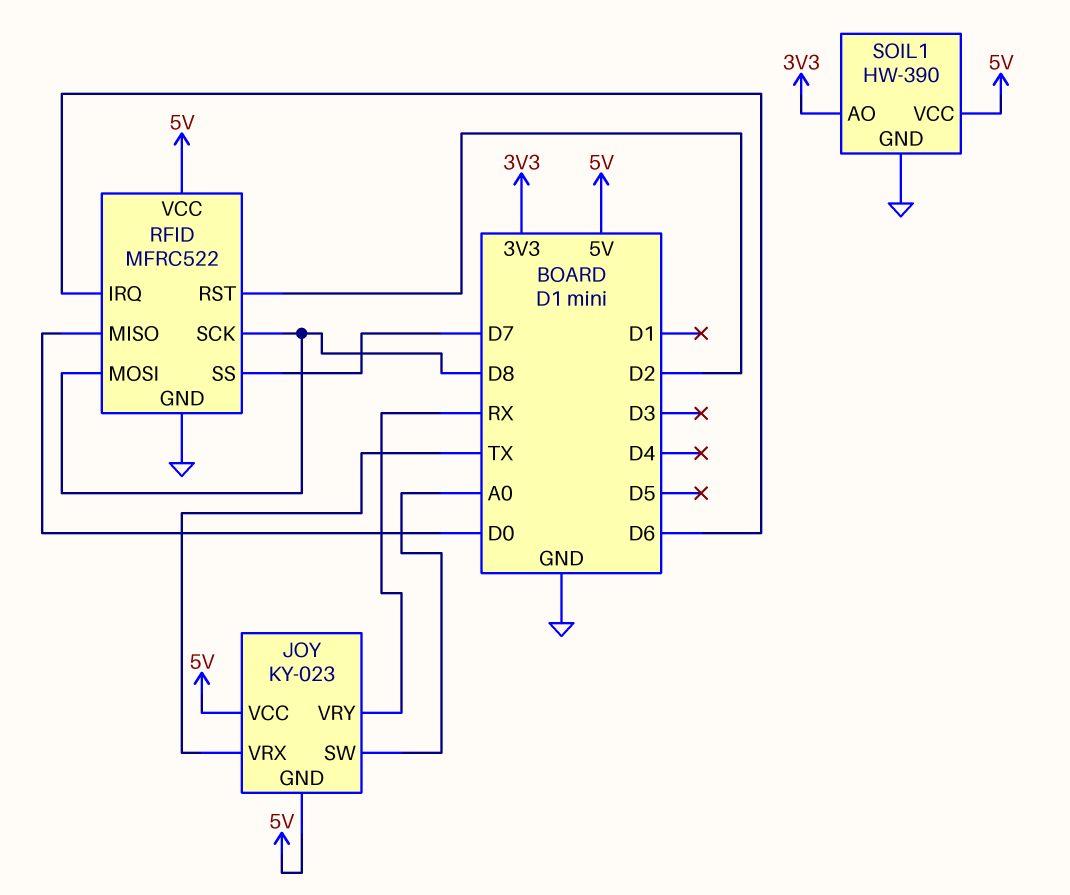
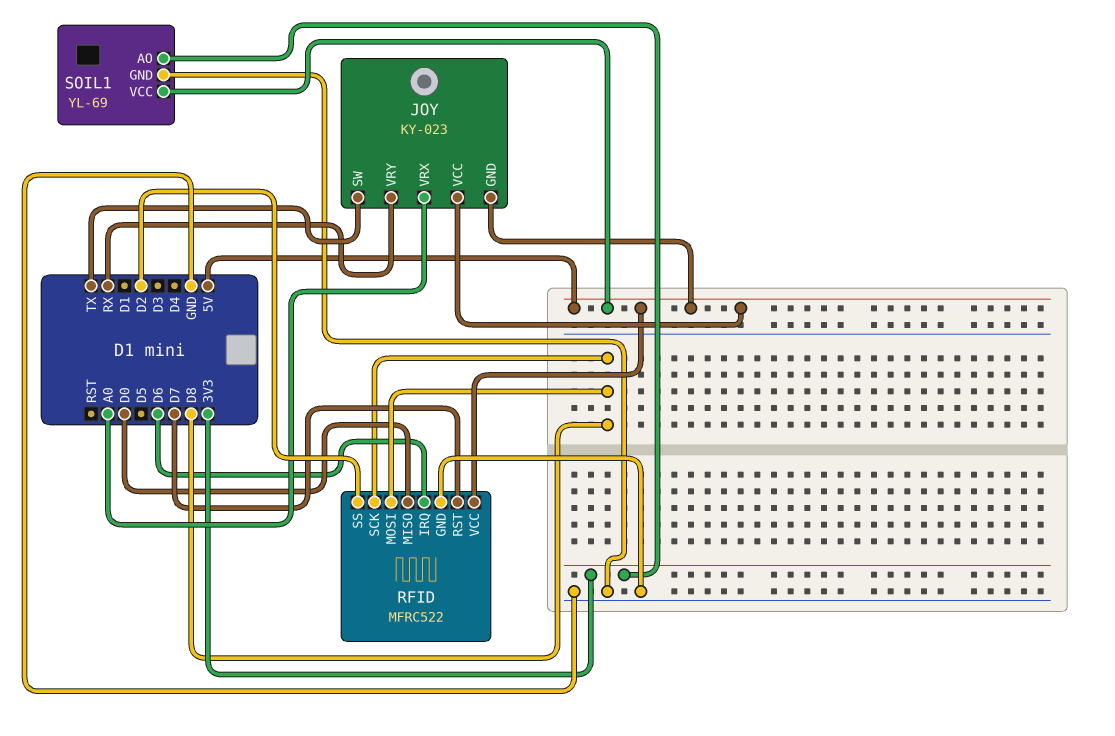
JOY pin SW: A0 -> TX
JOY pin VRX: TX -> A0
RFID pin RST: D2 -> D7
RFID pin SS: D7 -> D2
SOIL1: HW-390 -> YL-69

